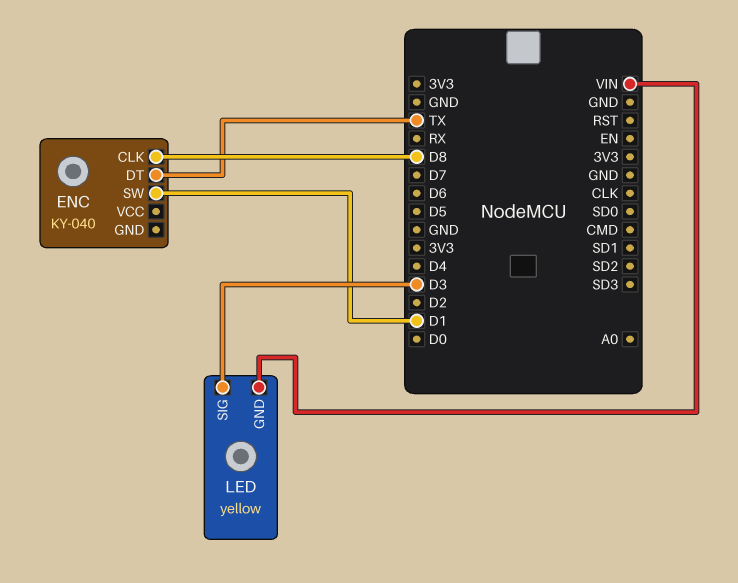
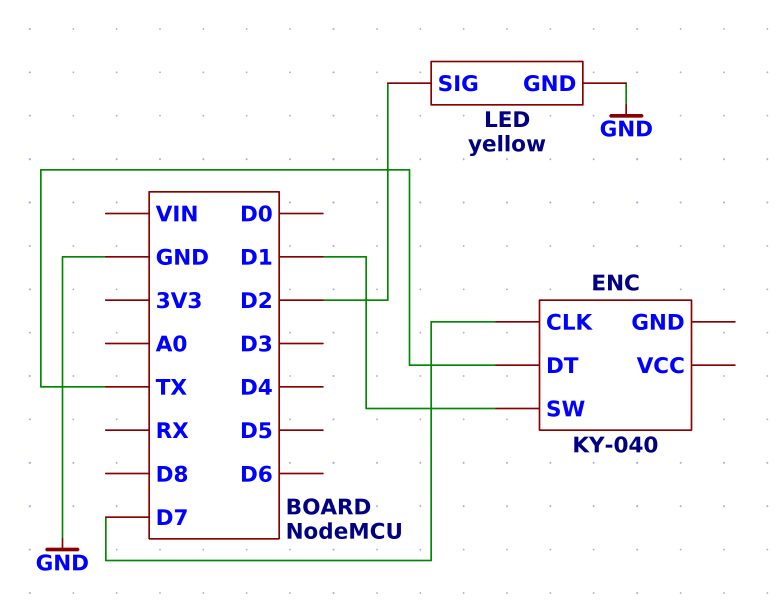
ENC pin CLK: D8 -> D7
LED pin GND: VIN -> GND
LED pin SIG: D3 -> D2

